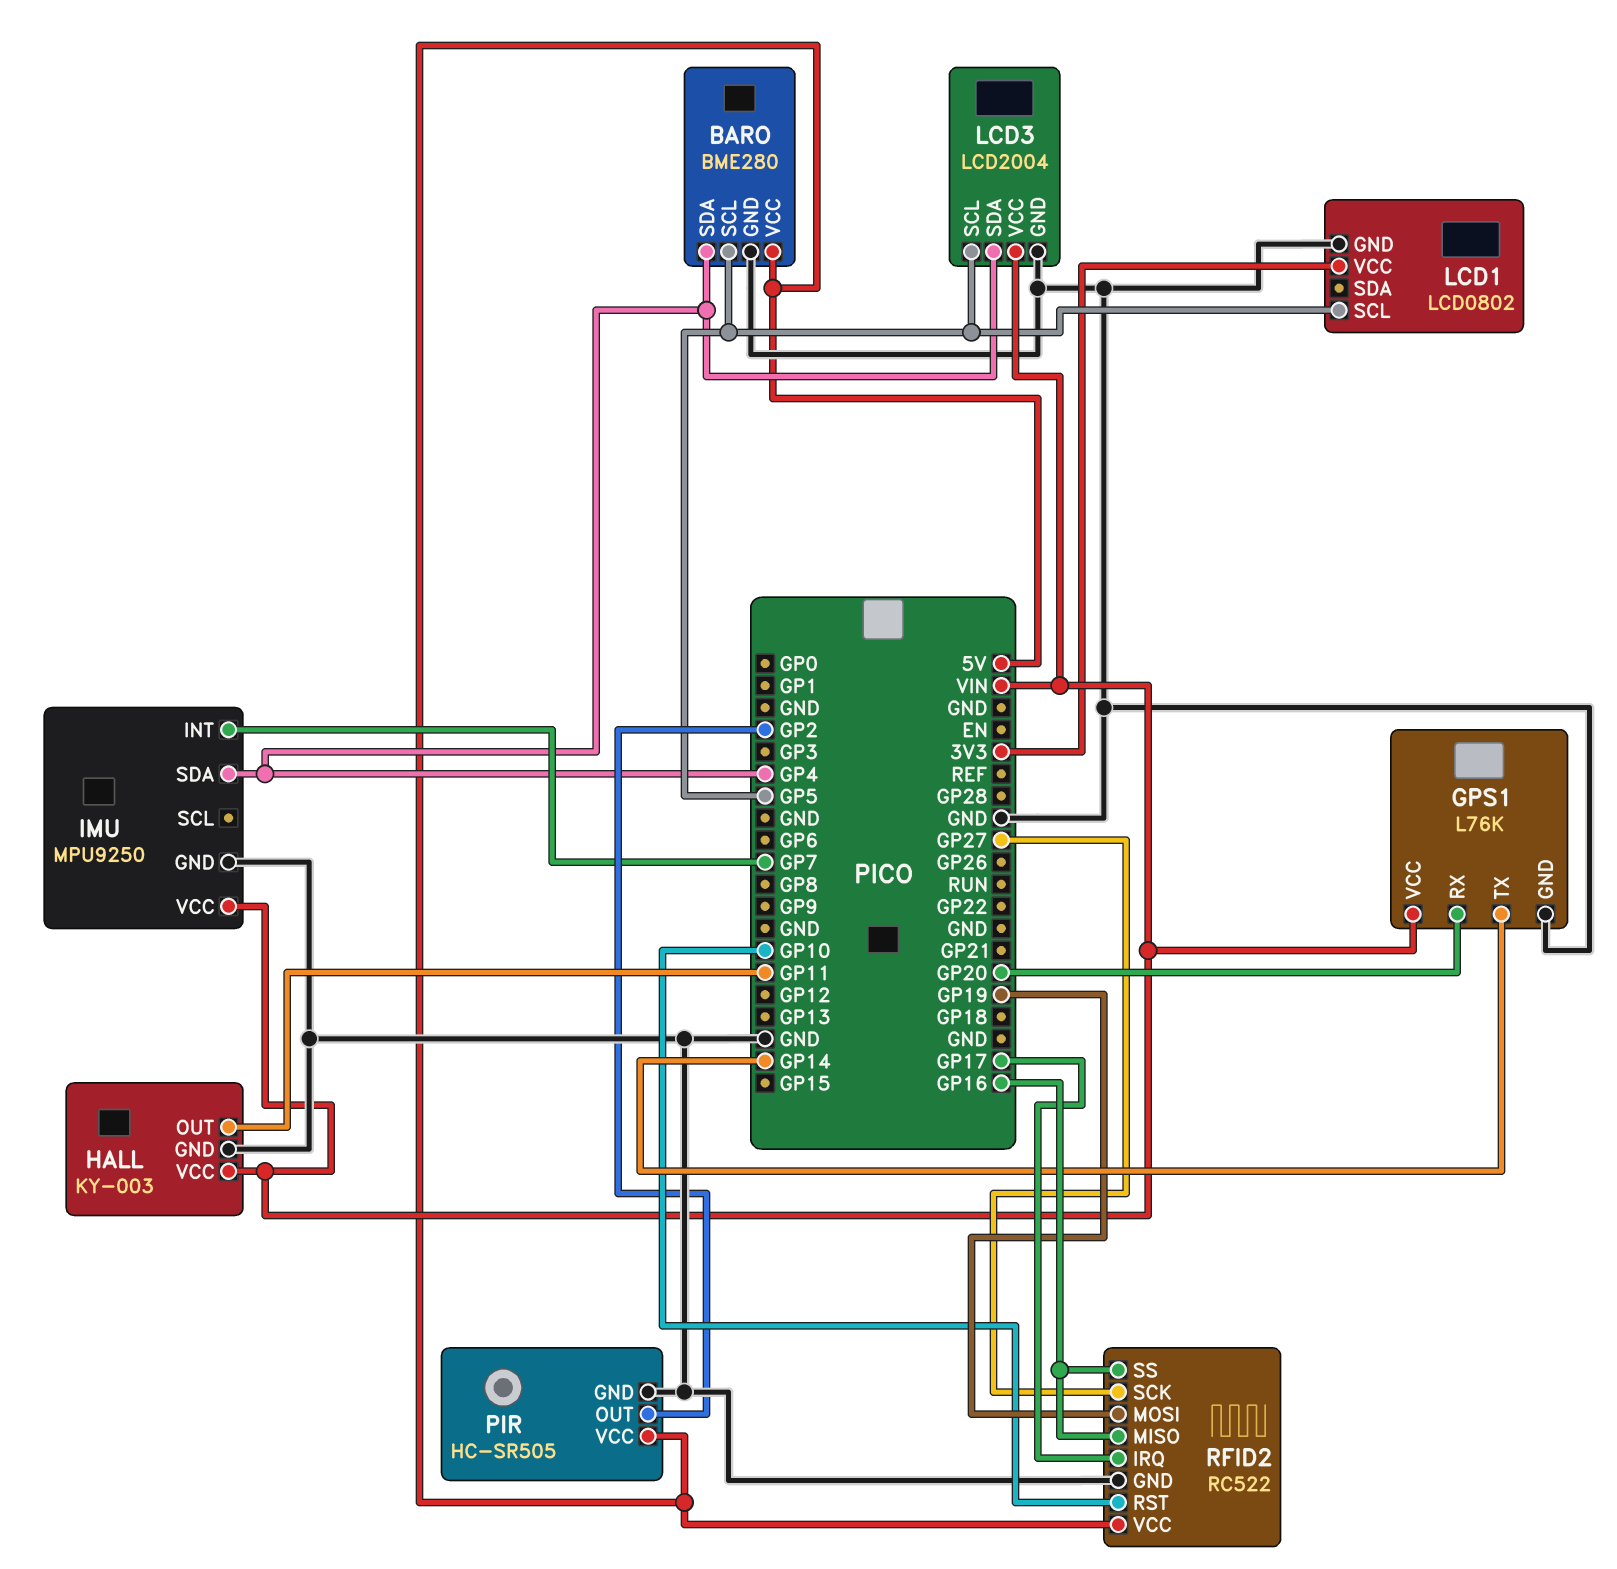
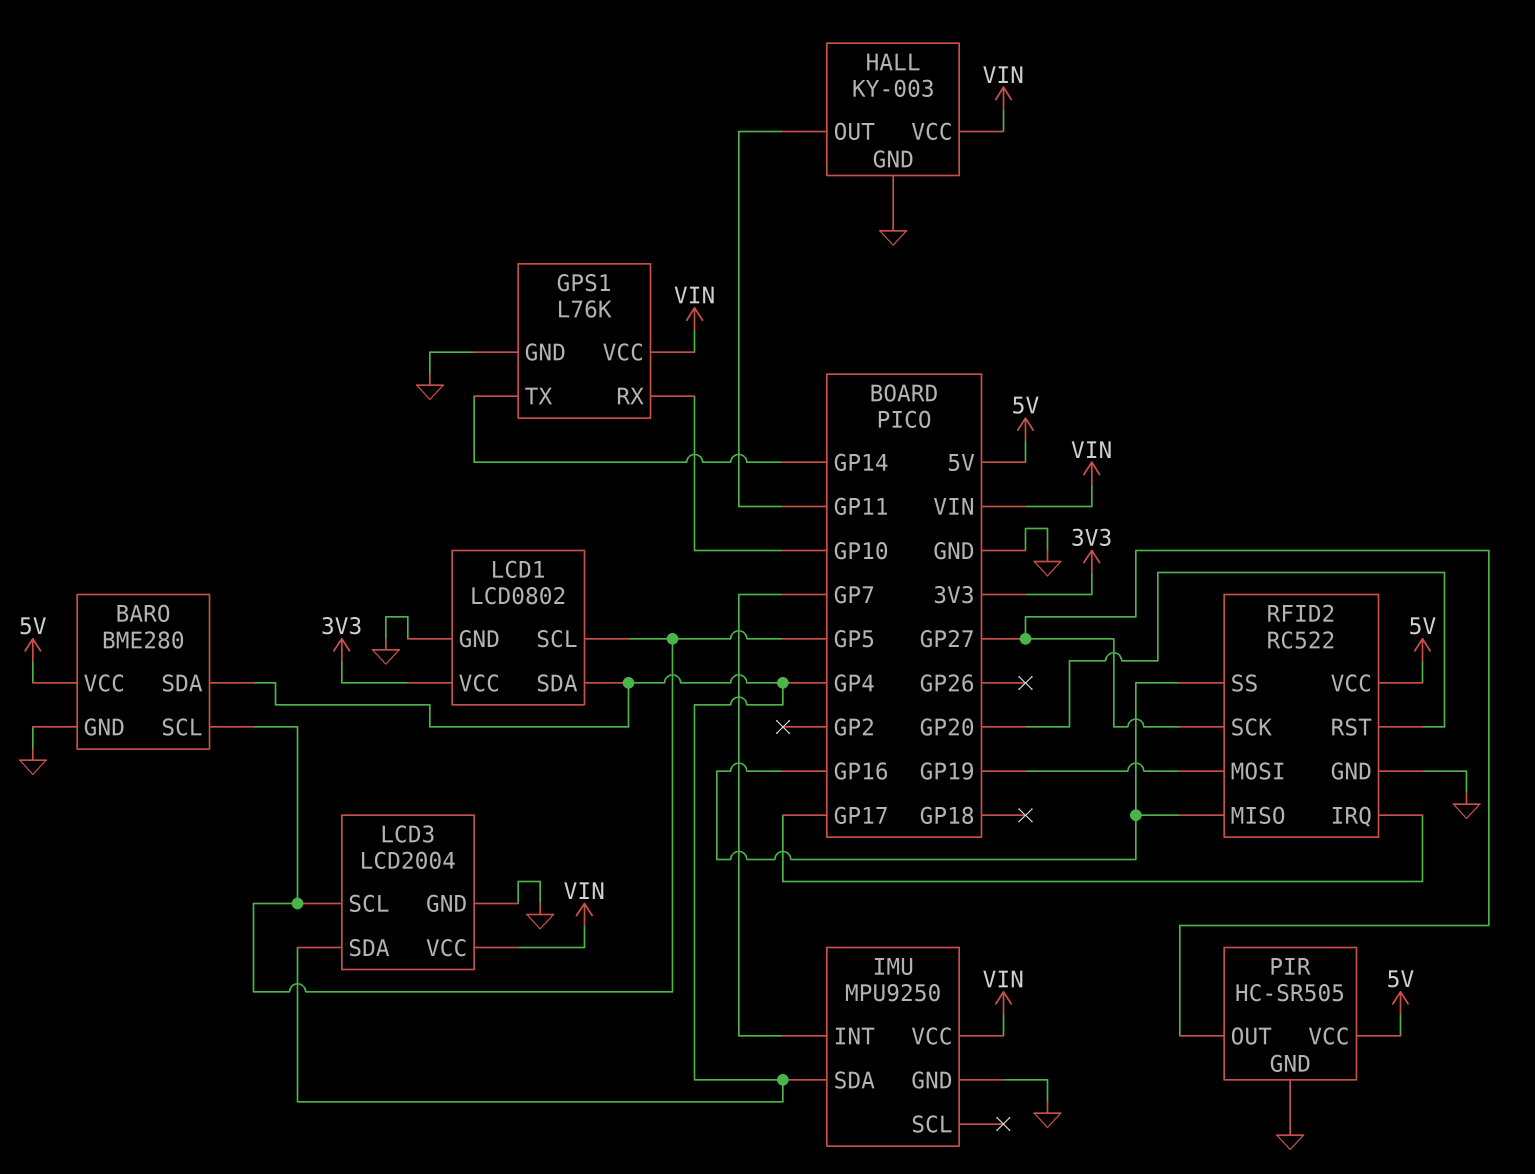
GPS1 pin RX: GP20 -> GP10
LCD1 pin SDA: none -> GP4
PIR pin OUT: GP2 -> GP27
RFID2 pin RST: GP10 -> GP20

